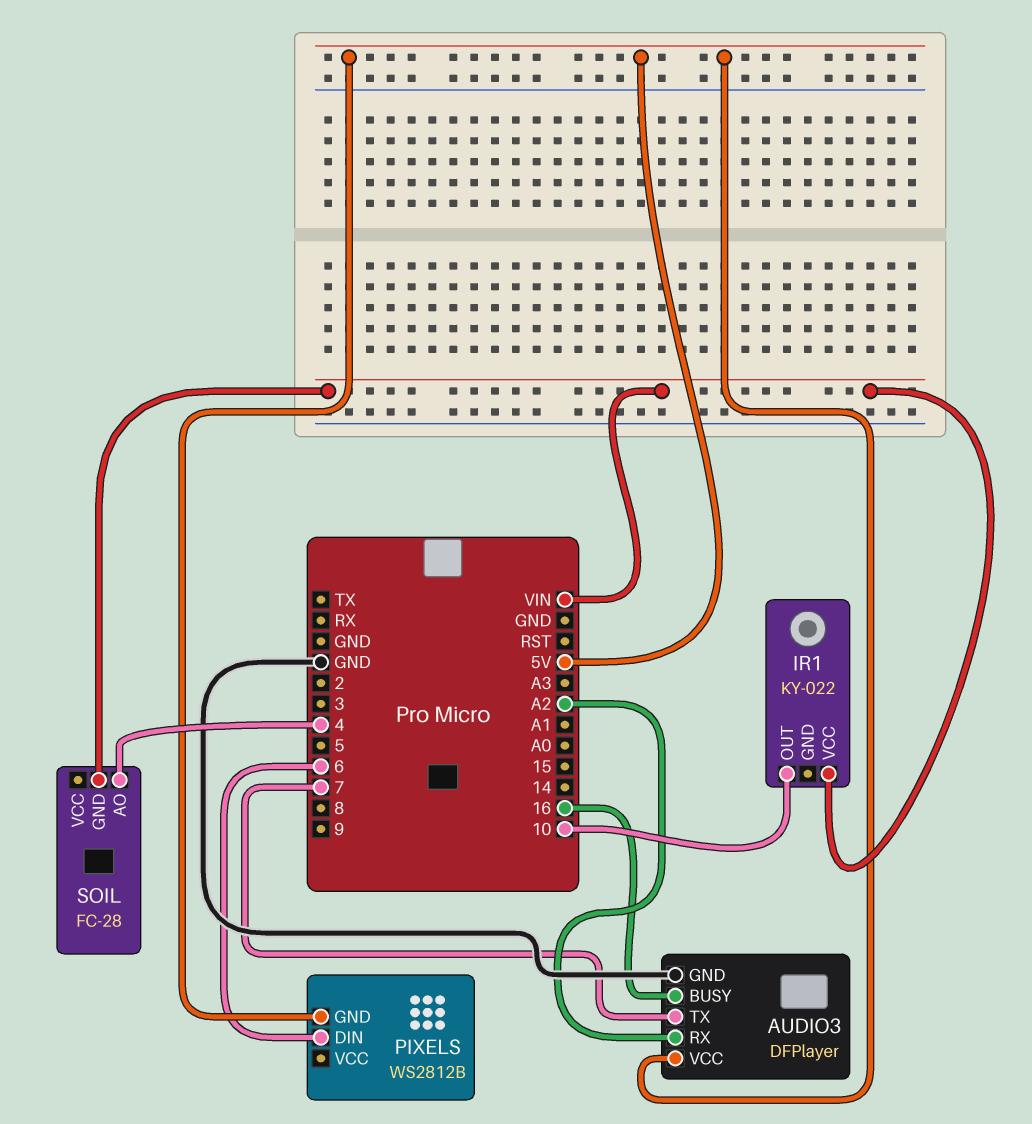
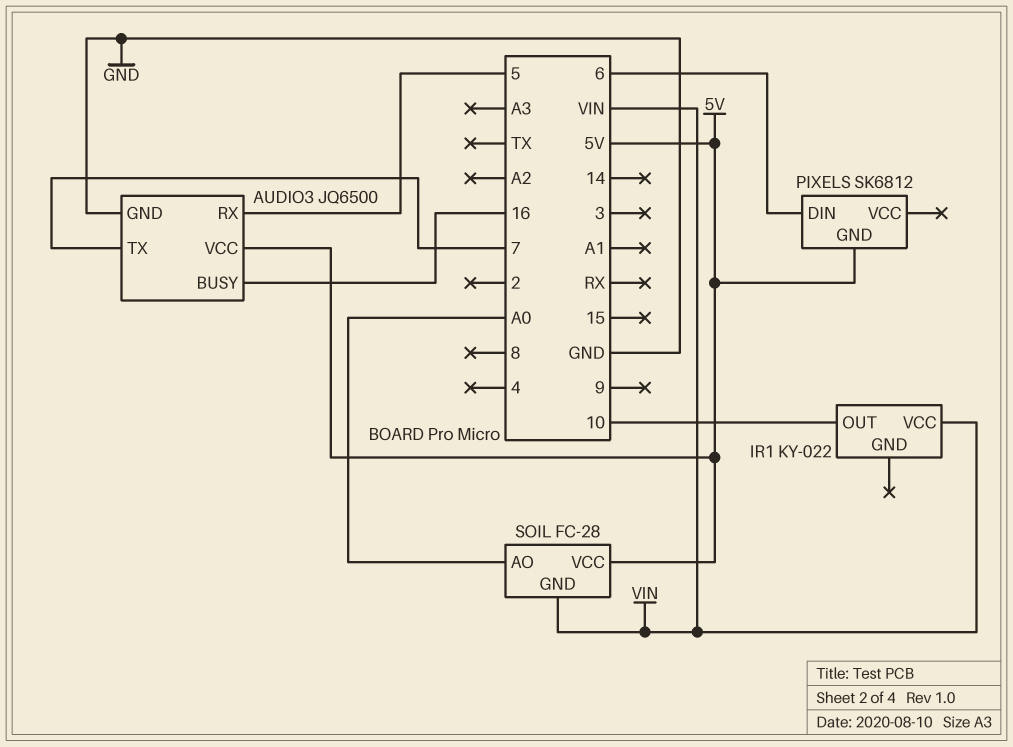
AUDIO3: DFPlayer -> JQ6500
AUDIO3 pin RX: A2 -> 5
PIXELS: WS2812B -> SK6812
SOIL pin AO: 4 -> A0
SOIL pin VCC: none -> 5V

